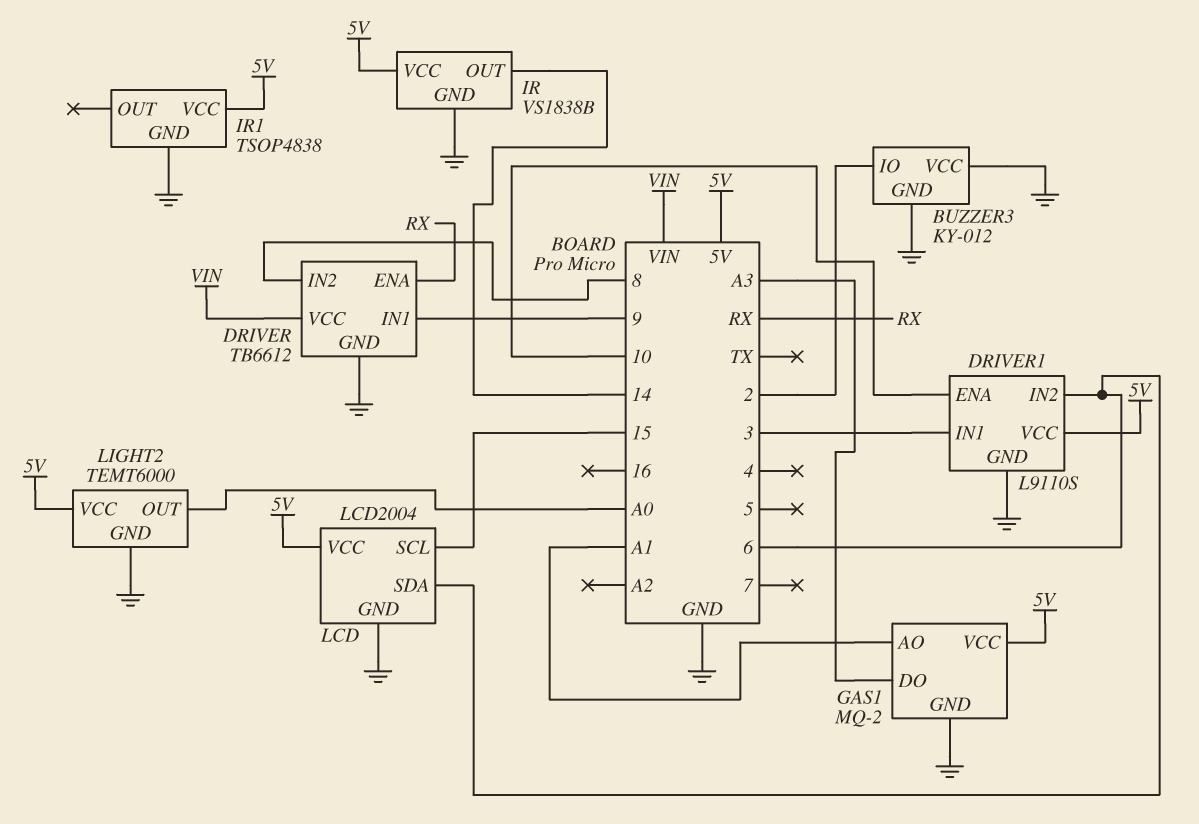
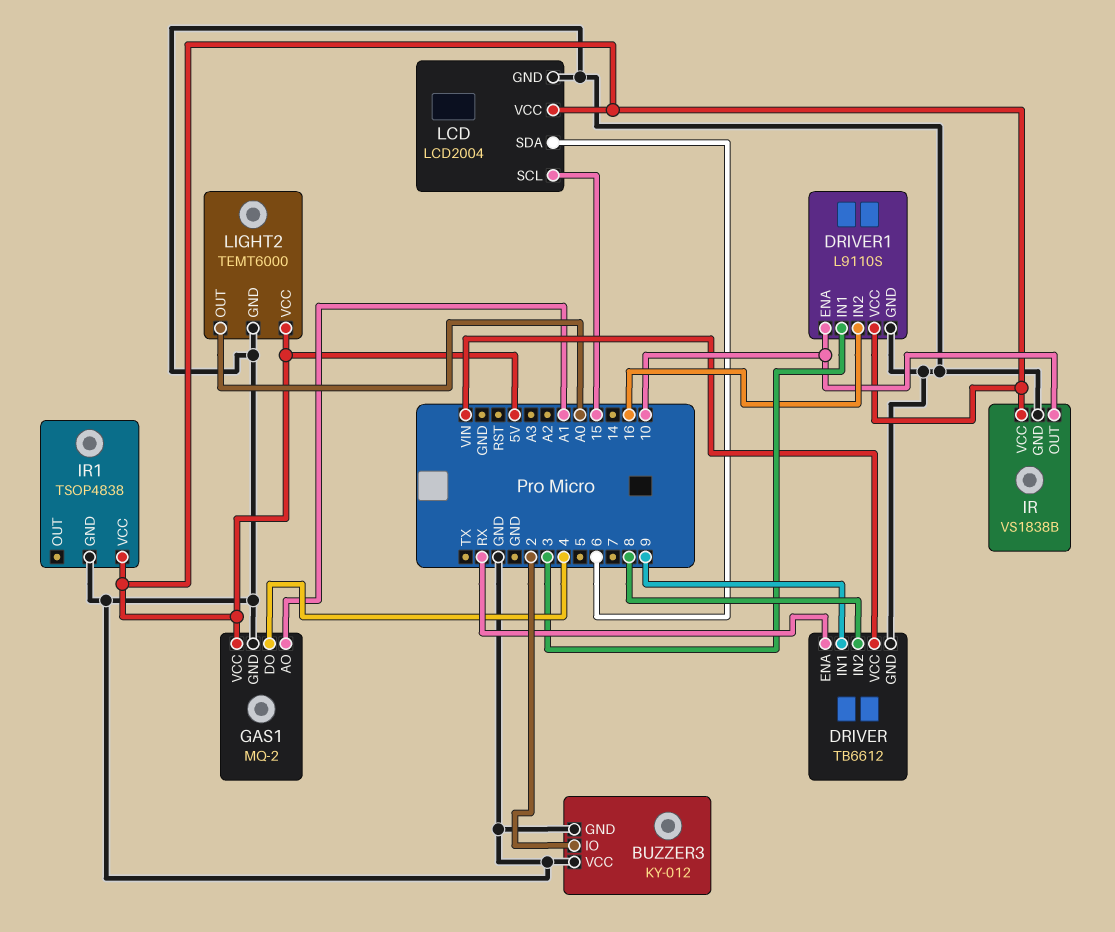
DRIVER1 pin IN2: 6 -> 16
GAS1 pin DO: A3 -> 4
IR pin OUT: 14 -> 10

